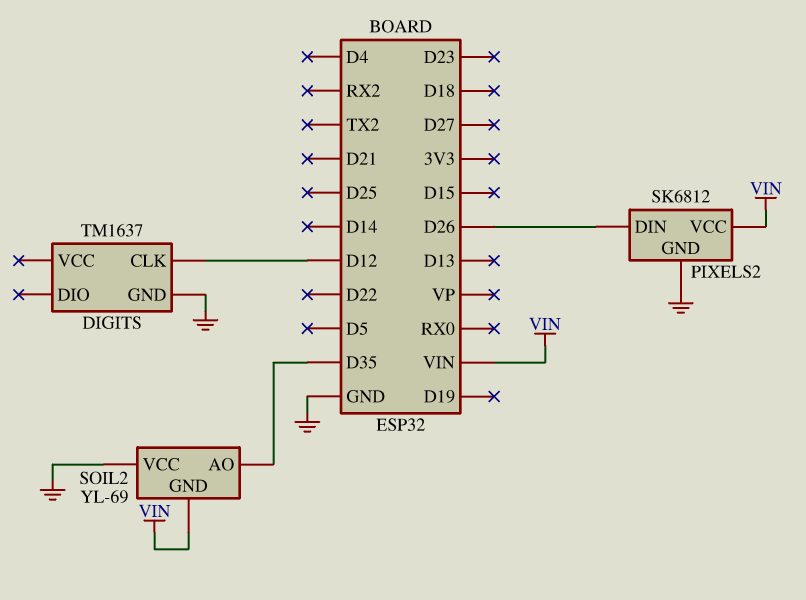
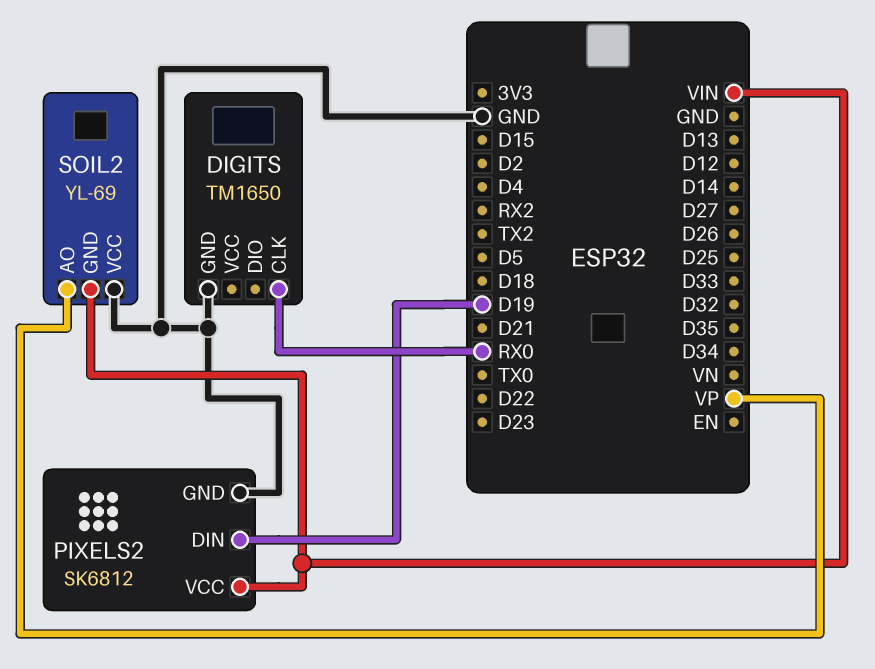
DIGITS: TM1637 -> TM1650
DIGITS pin CLK: D12 -> RX0
PIXELS2 pin DIN: D26 -> D19
SOIL2 pin AO: D35 -> VP

